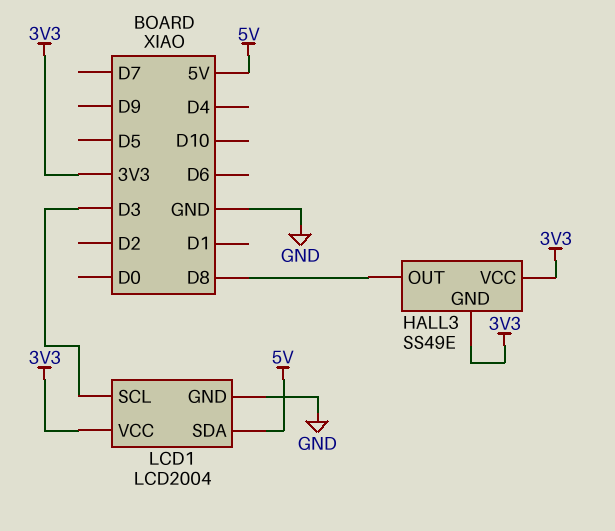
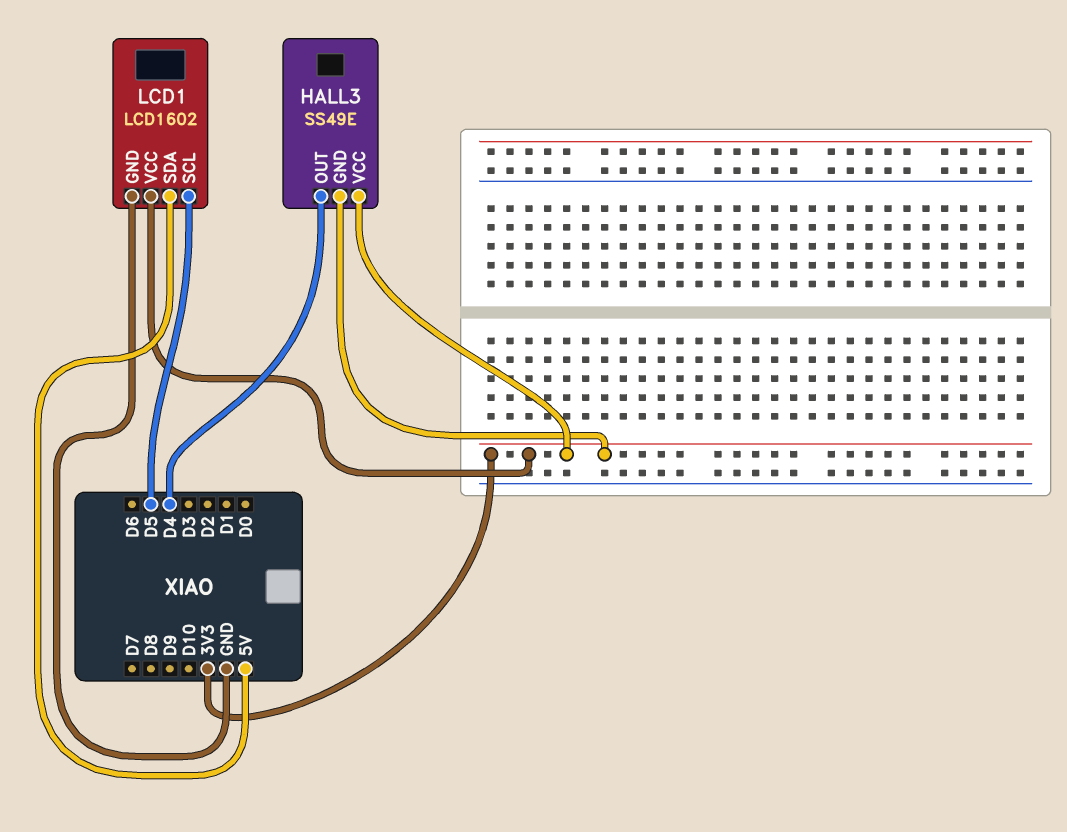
HALL3 pin OUT: D8 -> D4
LCD1: LCD2004 -> LCD1602
LCD1 pin SCL: D3 -> D5

